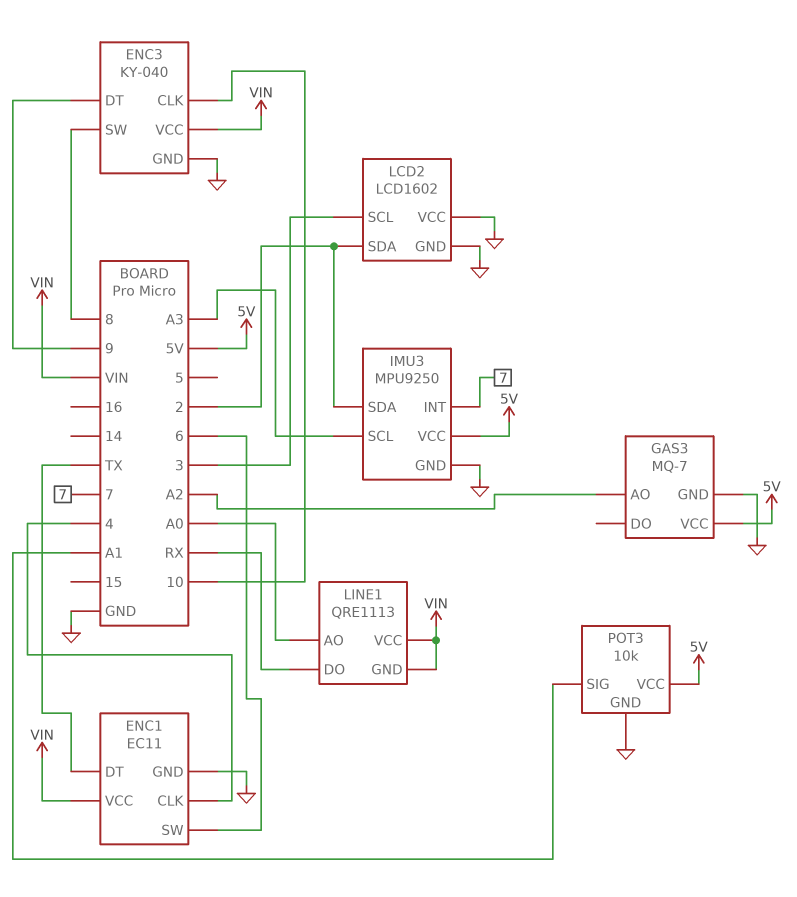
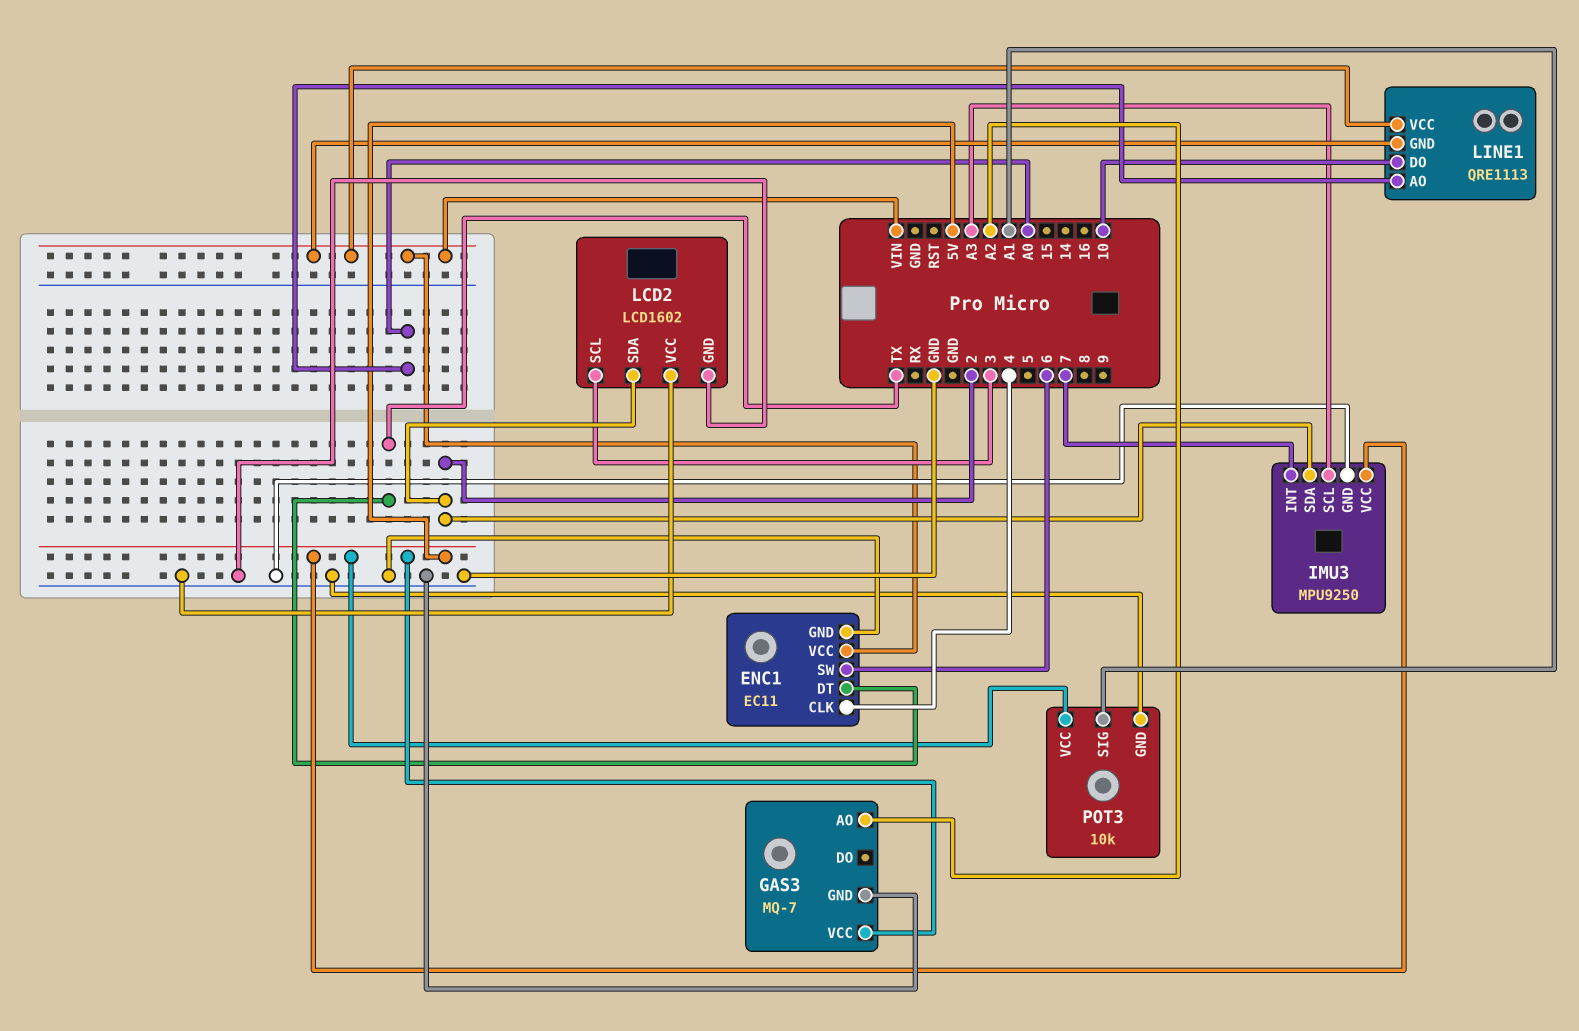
ENC3: KY-040 -> none
ENC3 pin CLK: 10 -> none
ENC3 pin DT: 9 -> none
ENC3 pin GND: GND -> none
ENC3 pin SW: 8 -> none
ENC3 pin VCC: VIN -> none
LINE1 pin DO: RX -> 10

